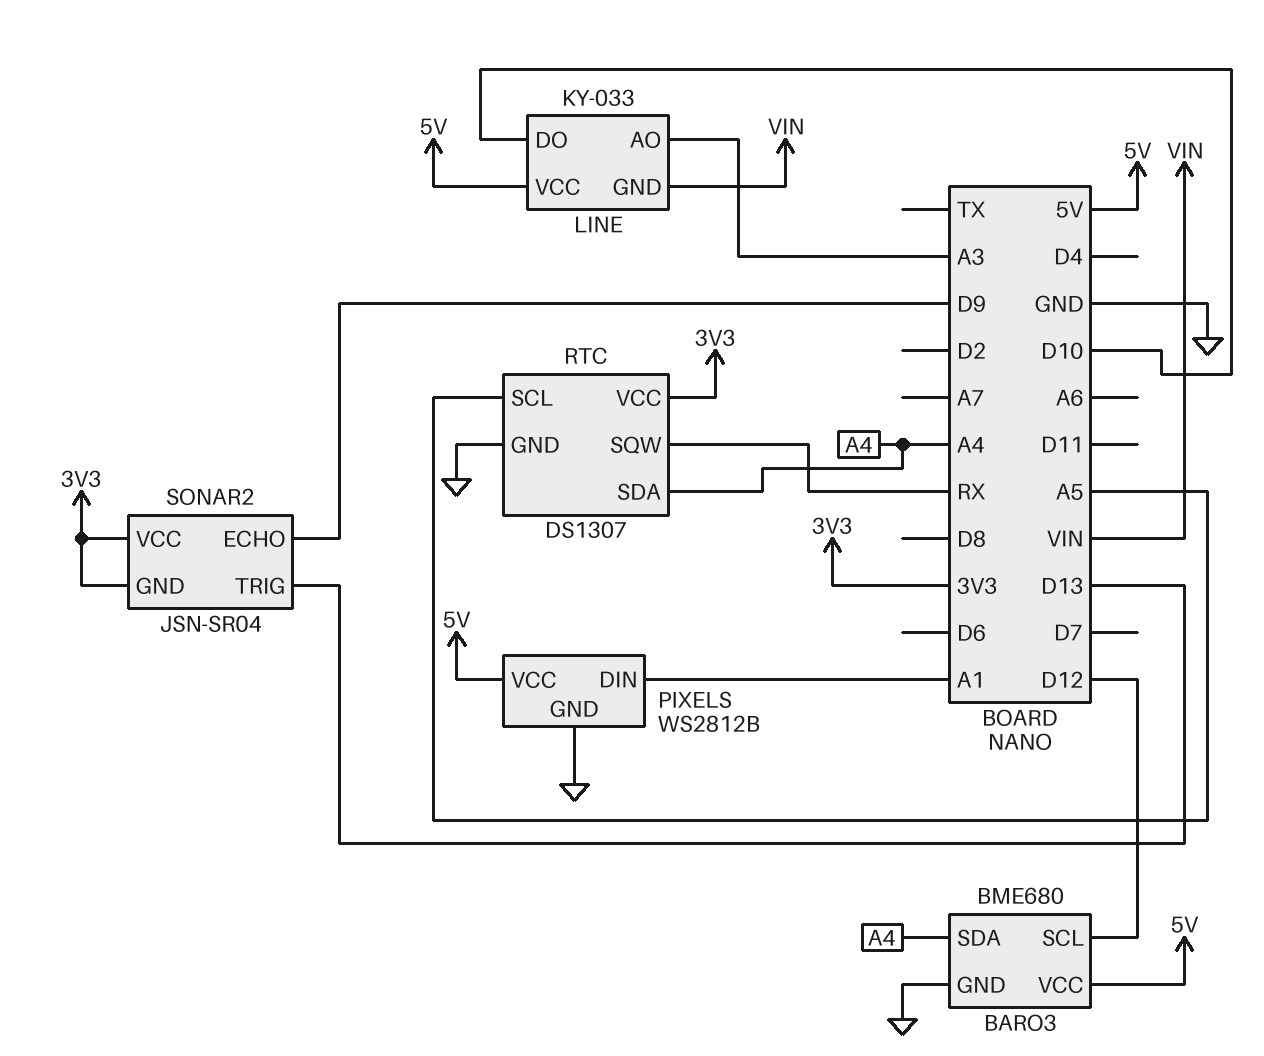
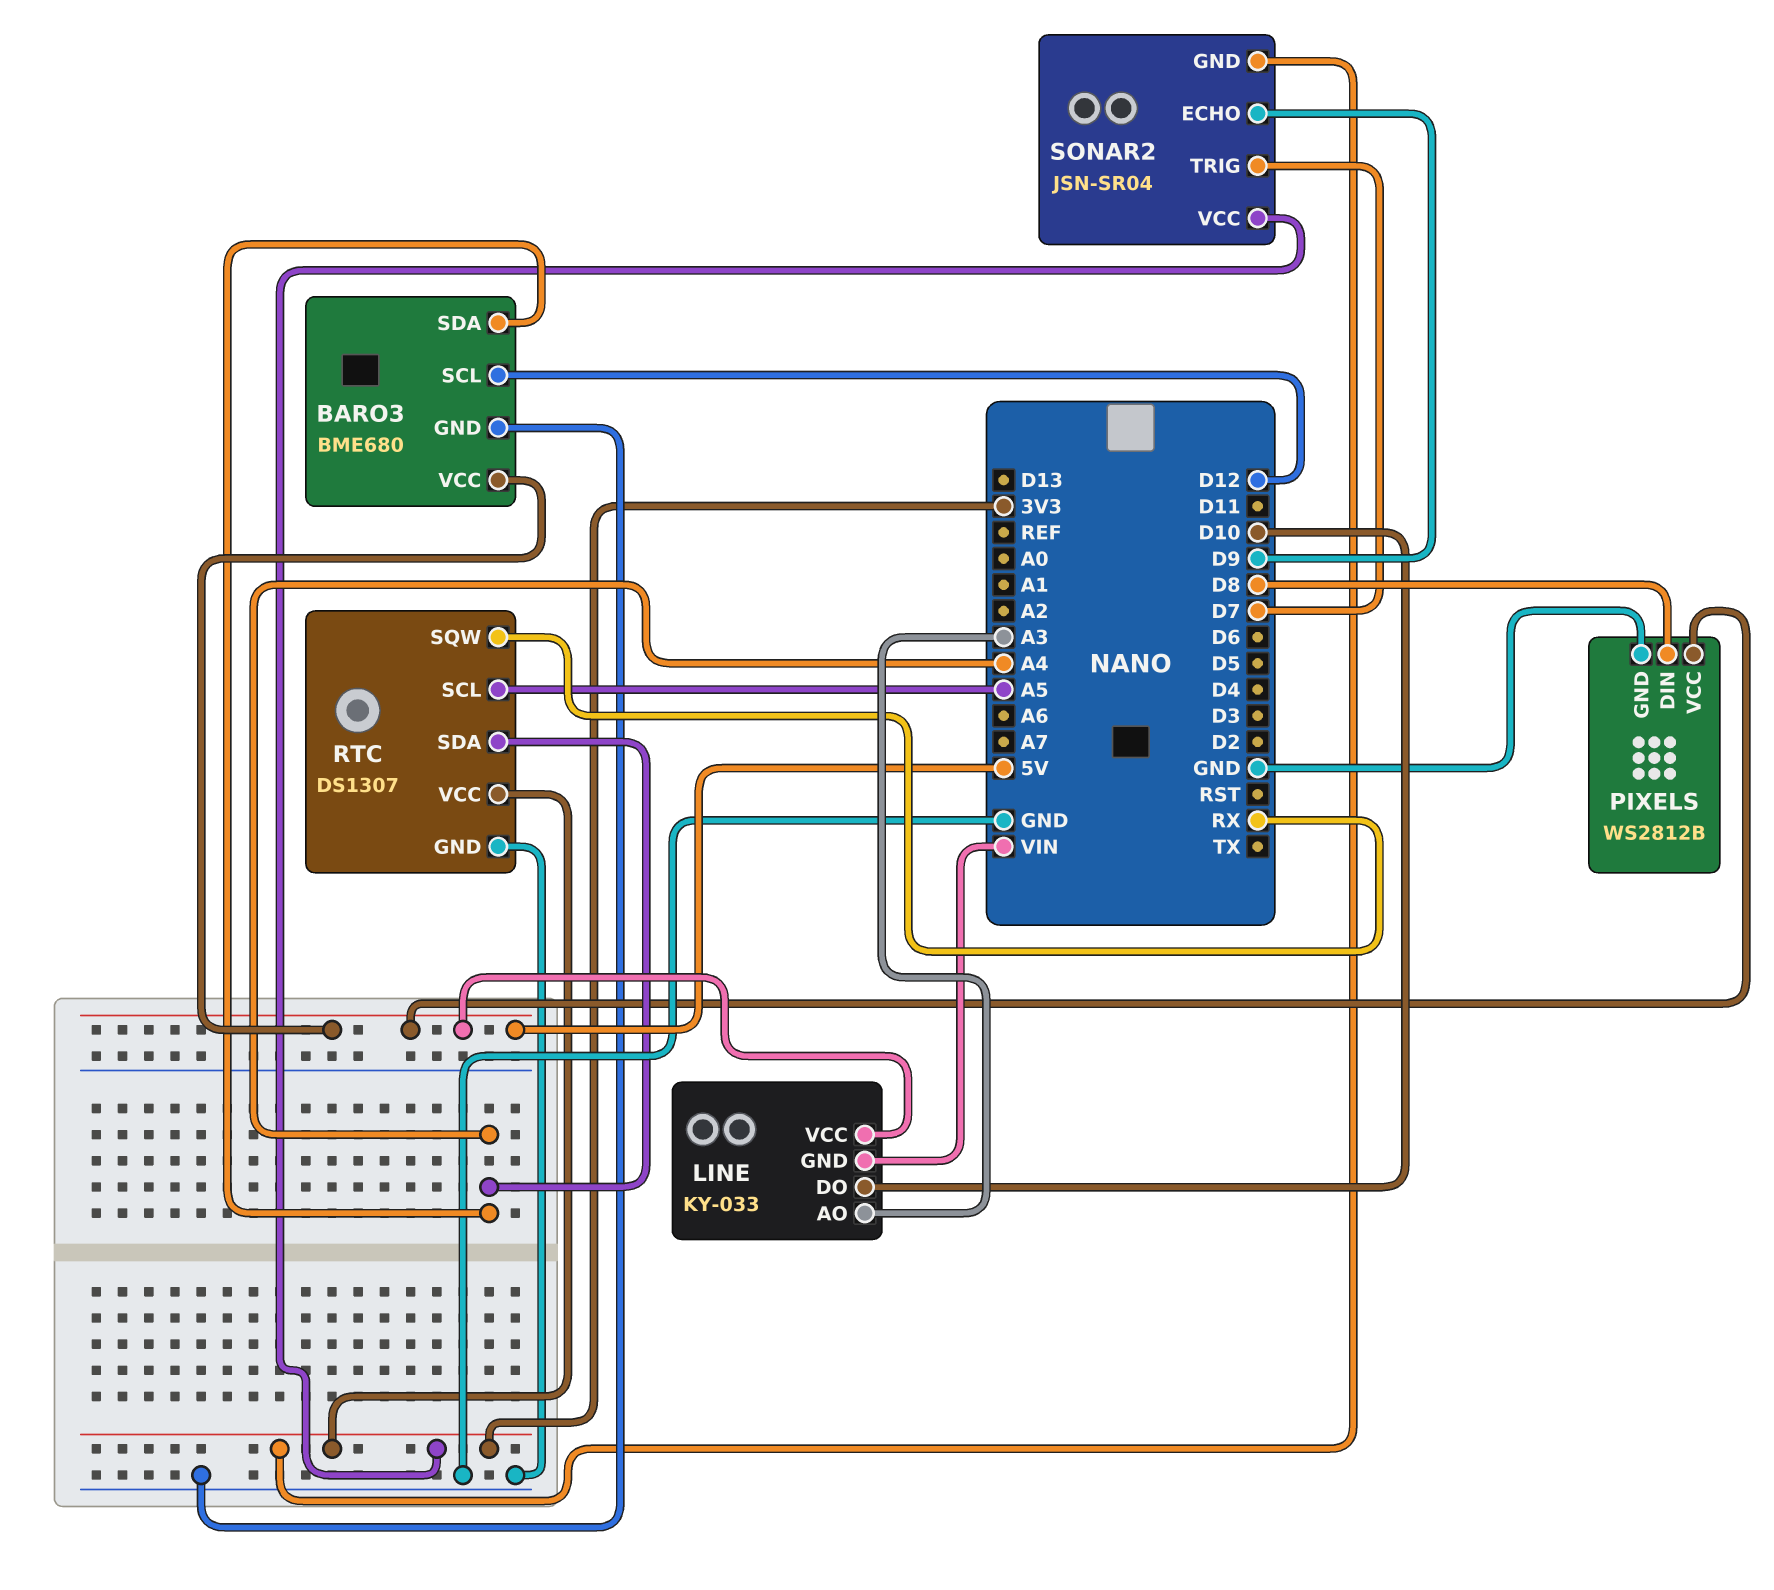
PIXELS pin DIN: A1 -> D8
SONAR2 pin TRIG: D13 -> D7

